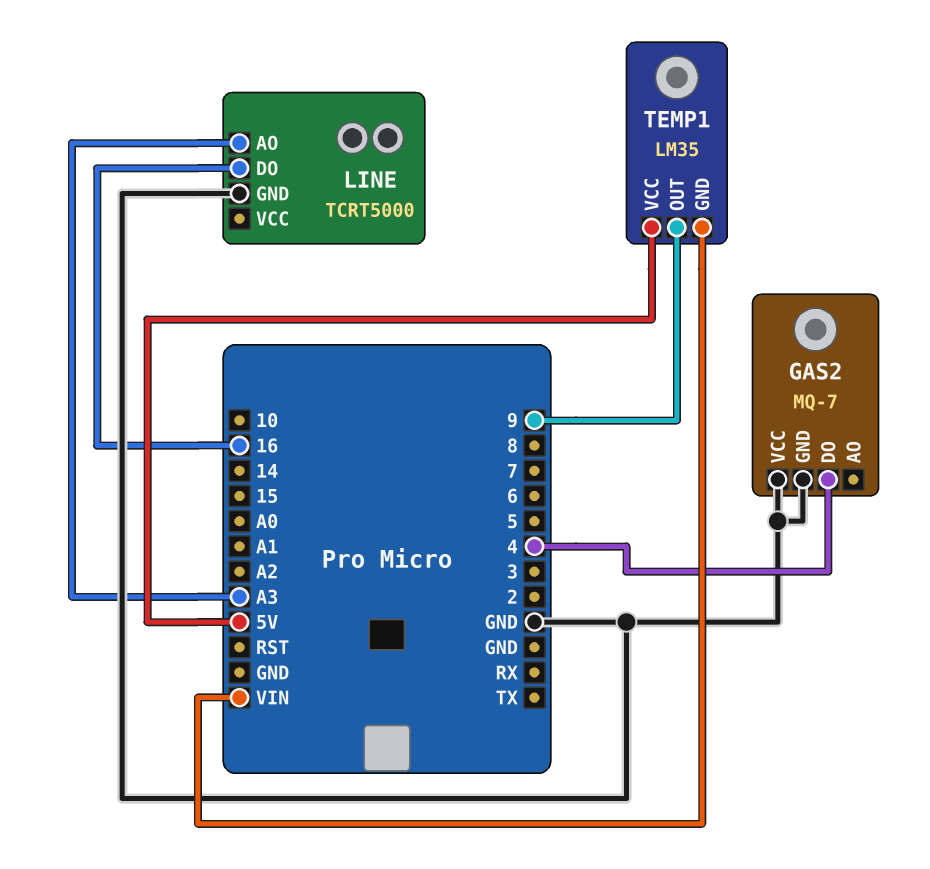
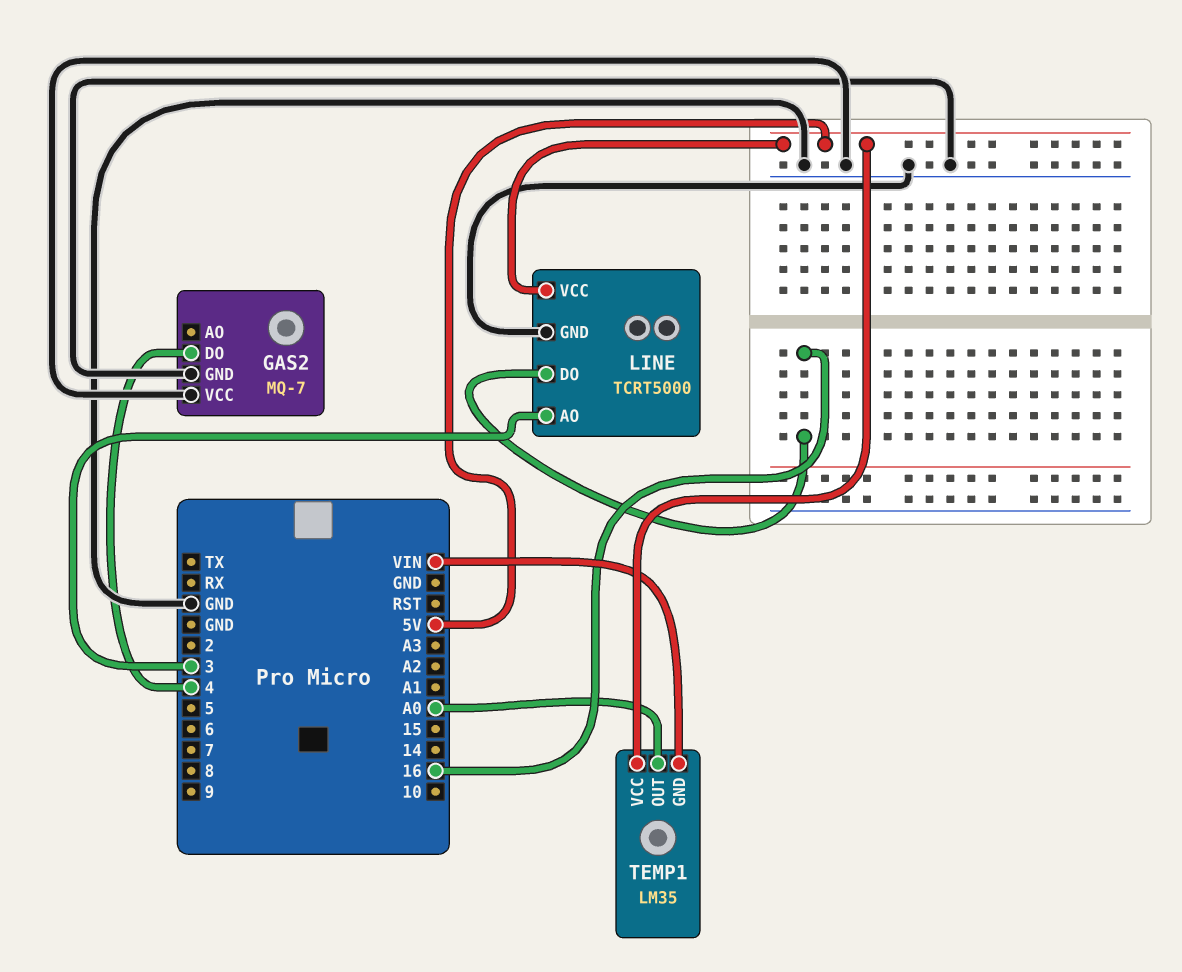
LINE pin AO: A3 -> 3
LINE pin VCC: none -> 5V
TEMP1 pin OUT: 9 -> A0

